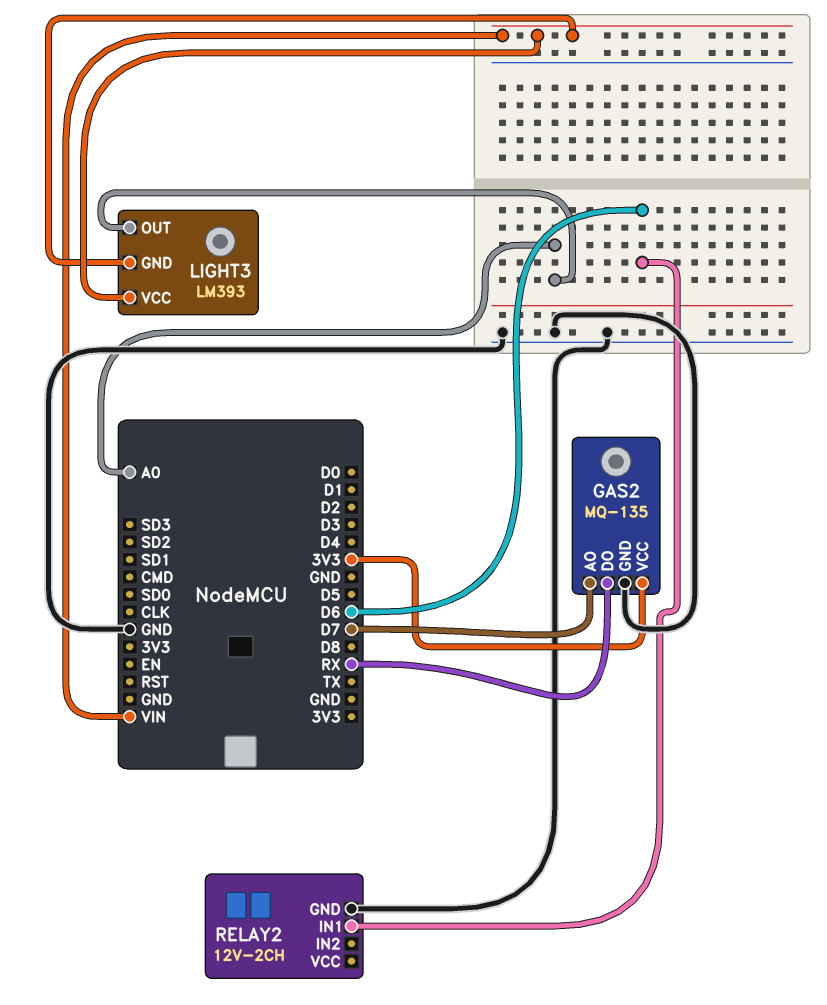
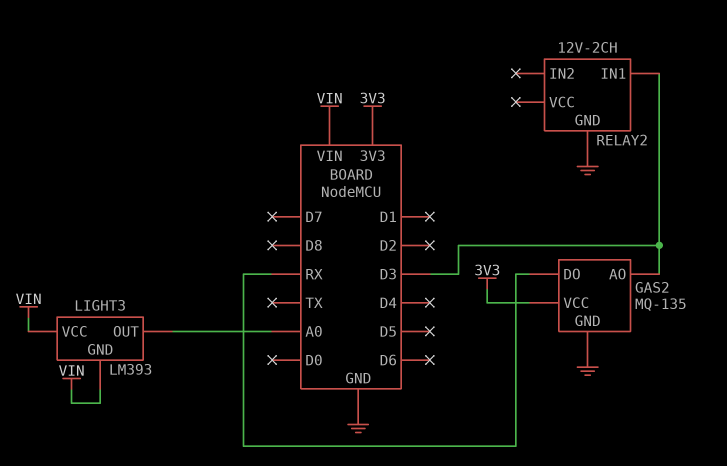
GAS2 pin AO: D7 -> D3
RELAY2 pin IN1: D6 -> D3

